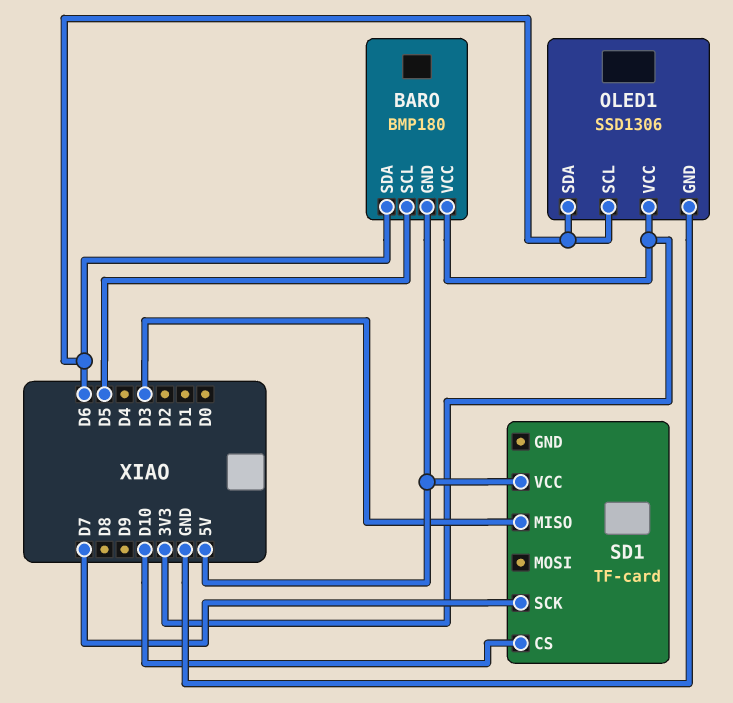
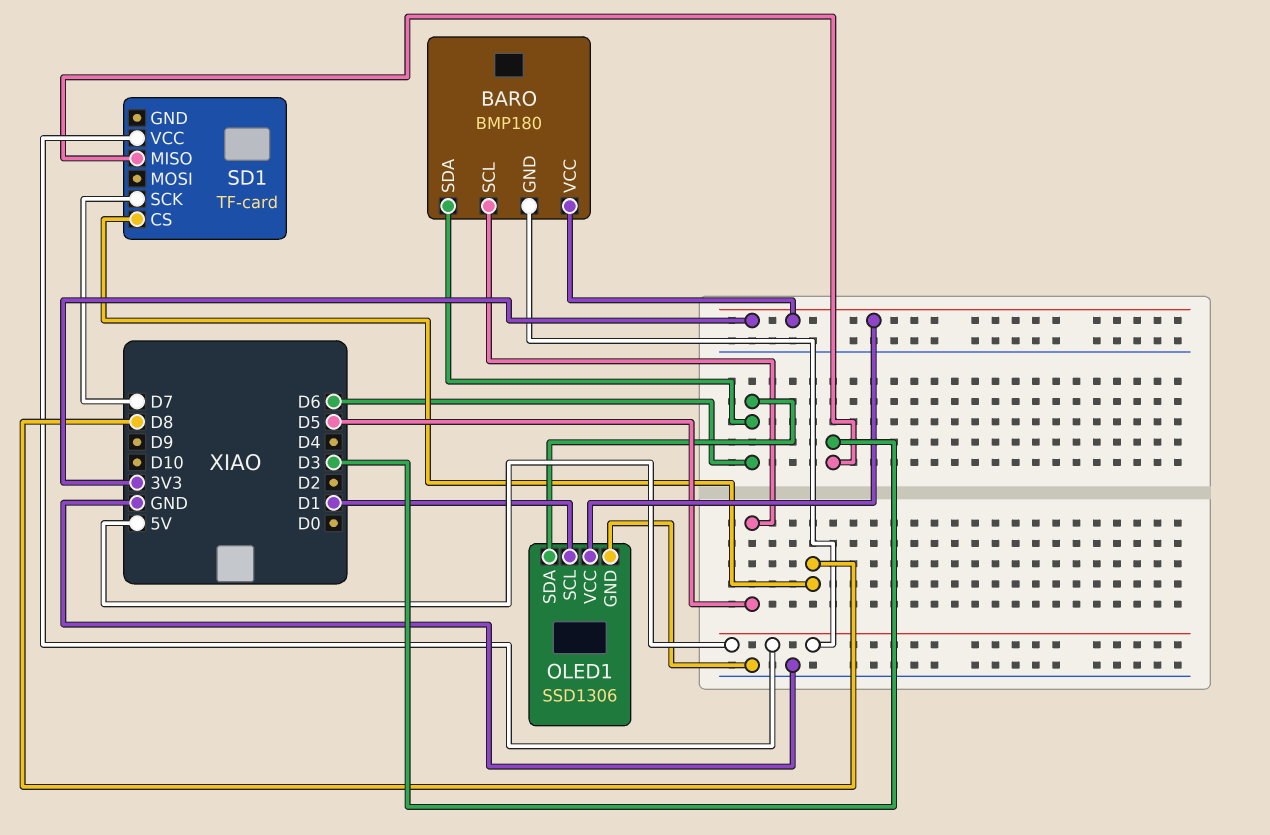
OLED1 pin SCL: D6 -> D1
SD1 pin CS: D10 -> D8

